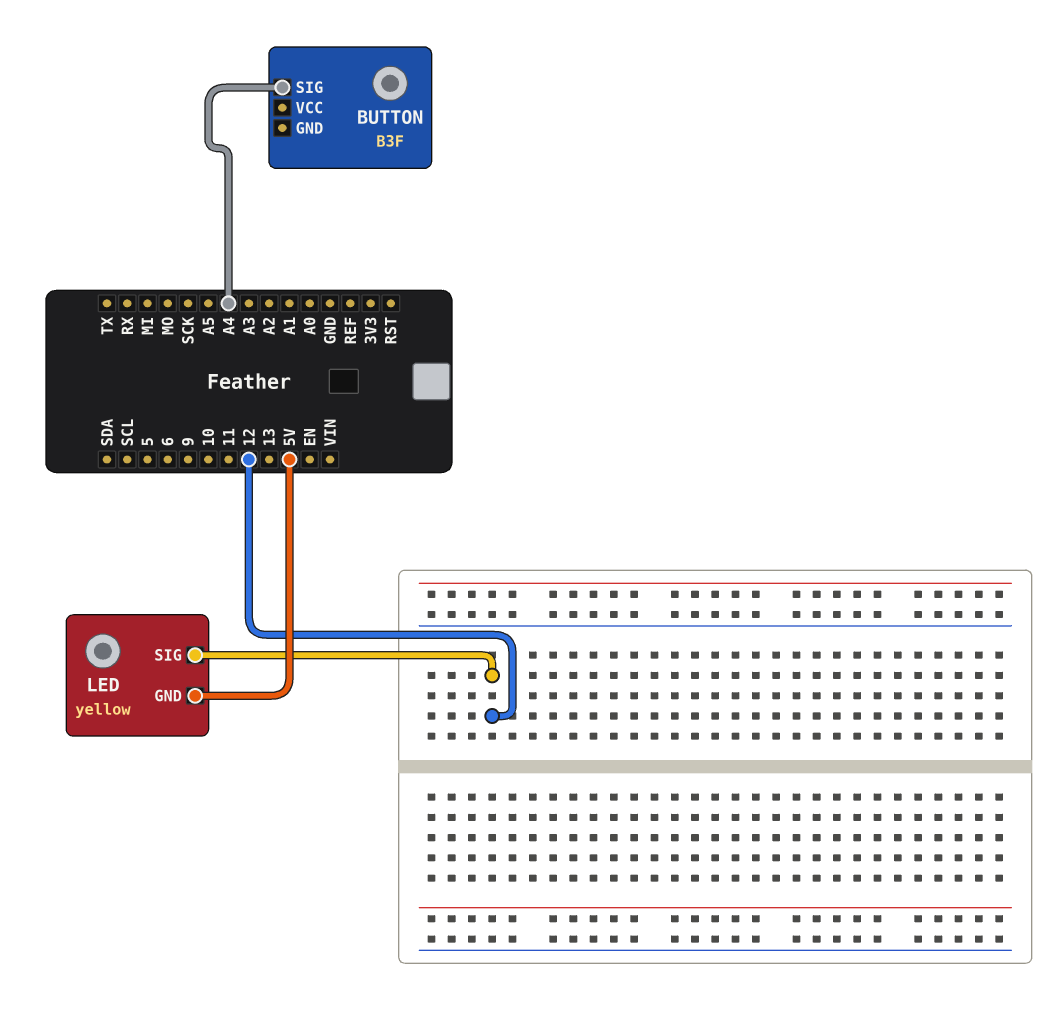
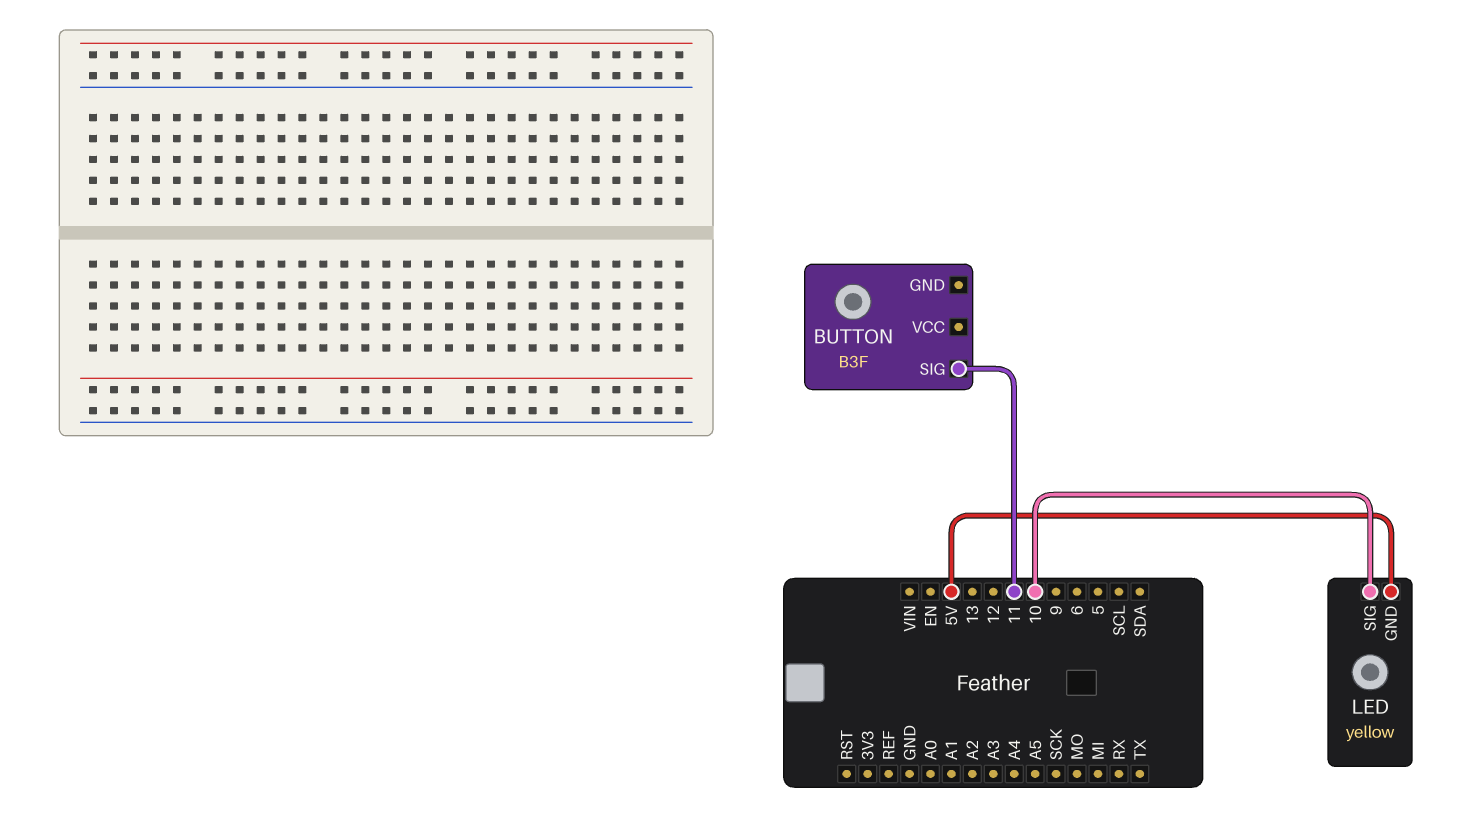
BUTTON pin SIG: A4 -> 11
LED pin SIG: 12 -> 10

